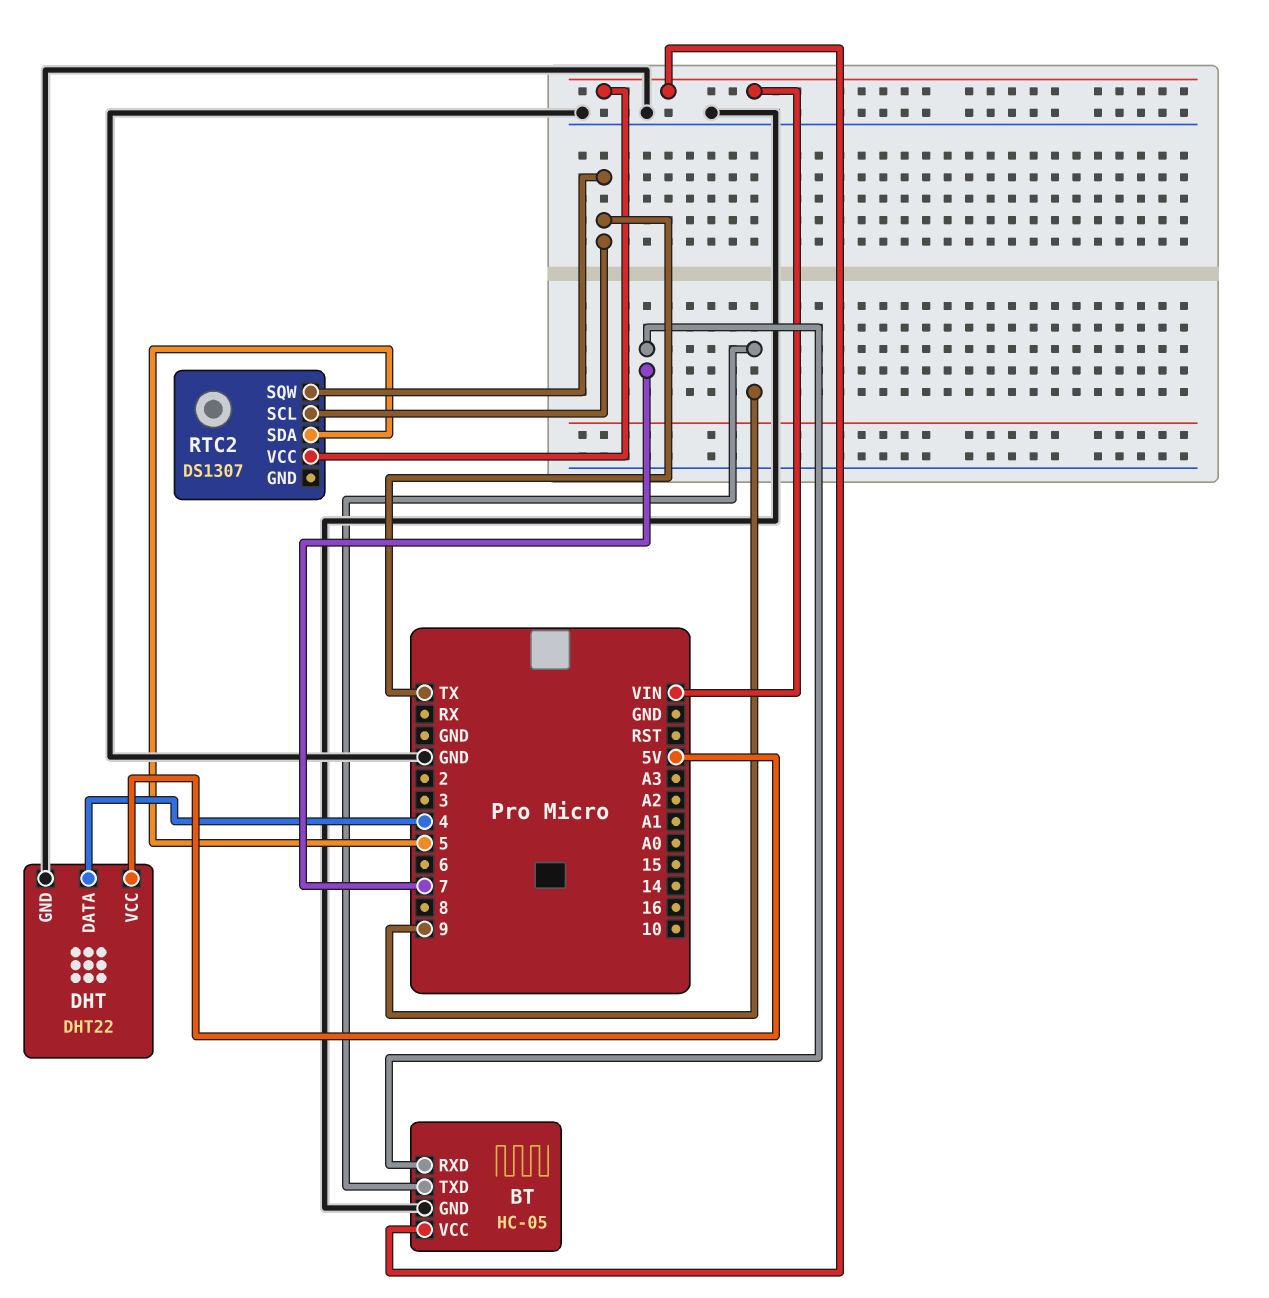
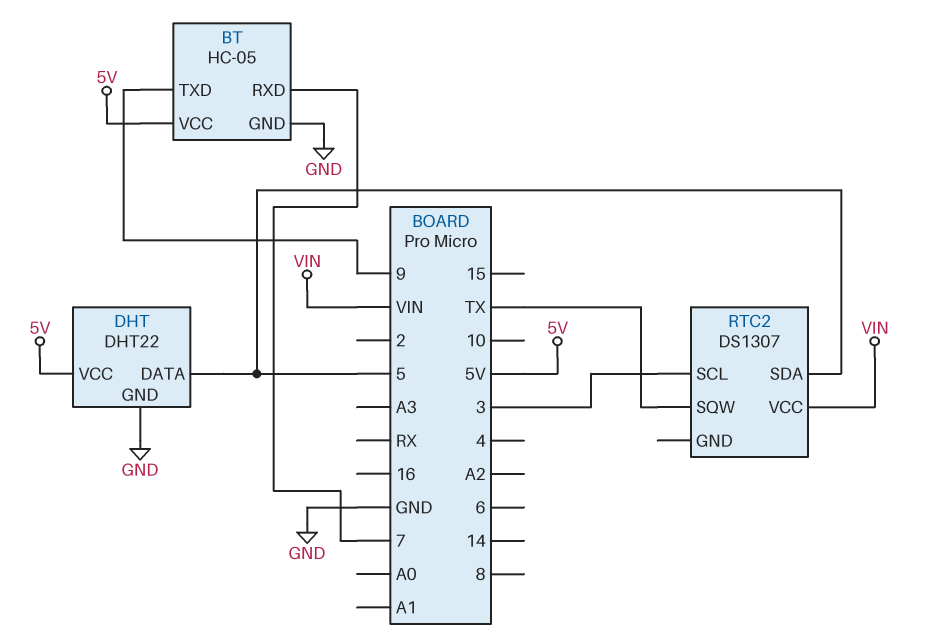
BT pin VCC: VIN -> 5V
DHT pin DATA: 4 -> 5
RTC2 pin SCL: TX -> 3

